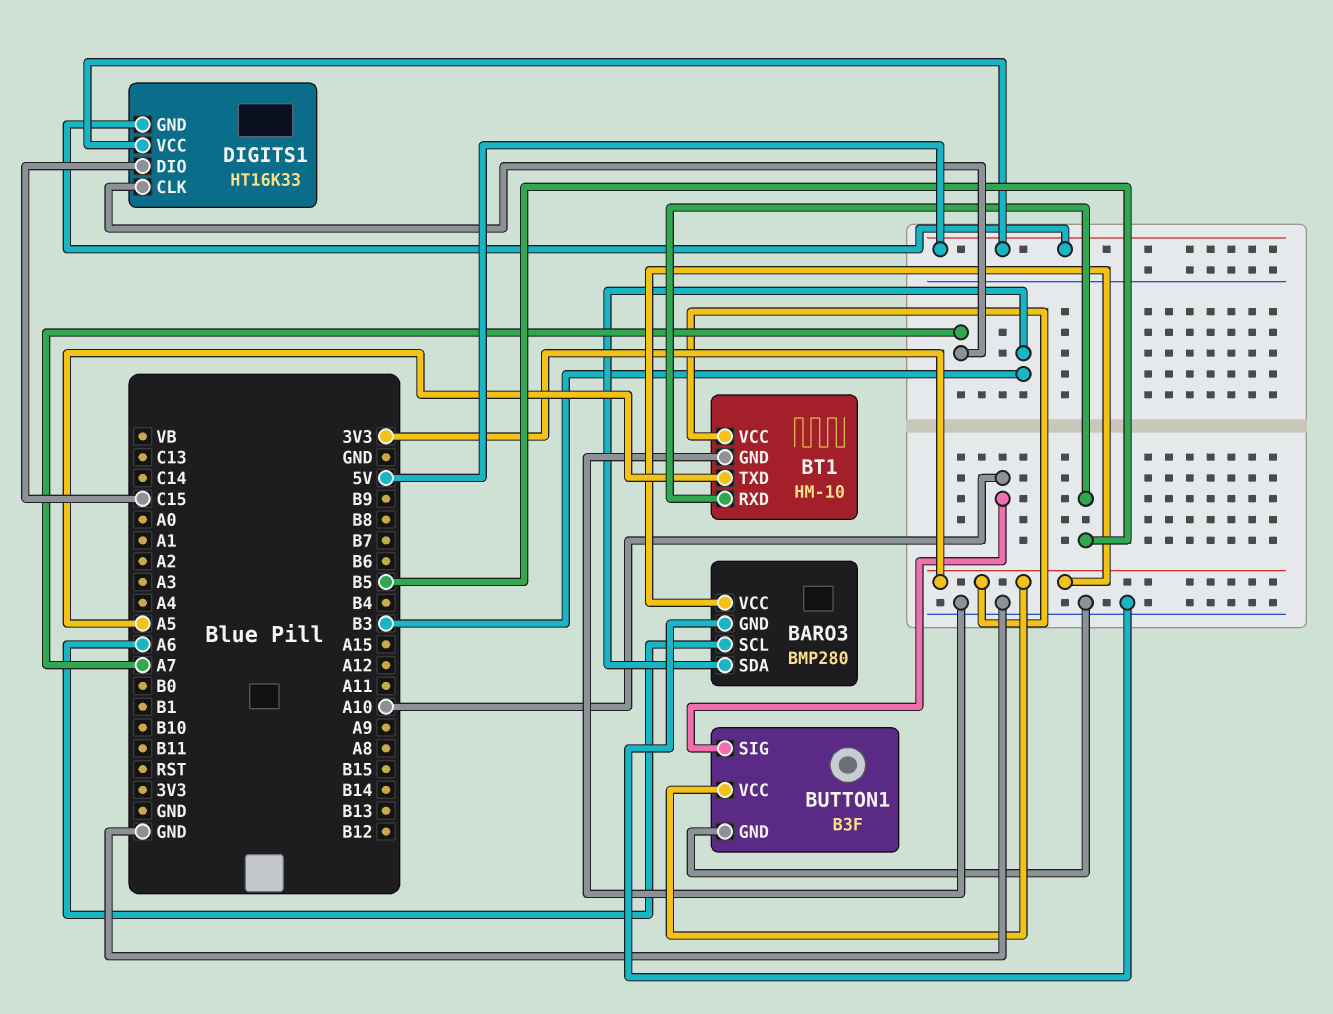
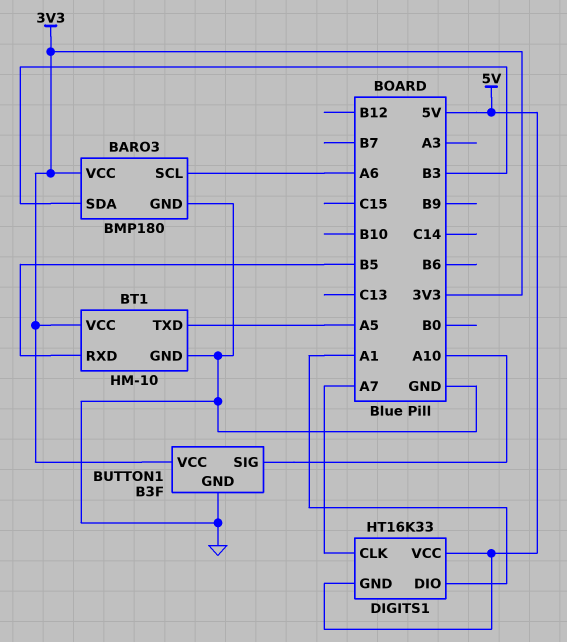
BARO3: BMP280 -> BMP180
DIGITS1 pin DIO: C15 -> A1

